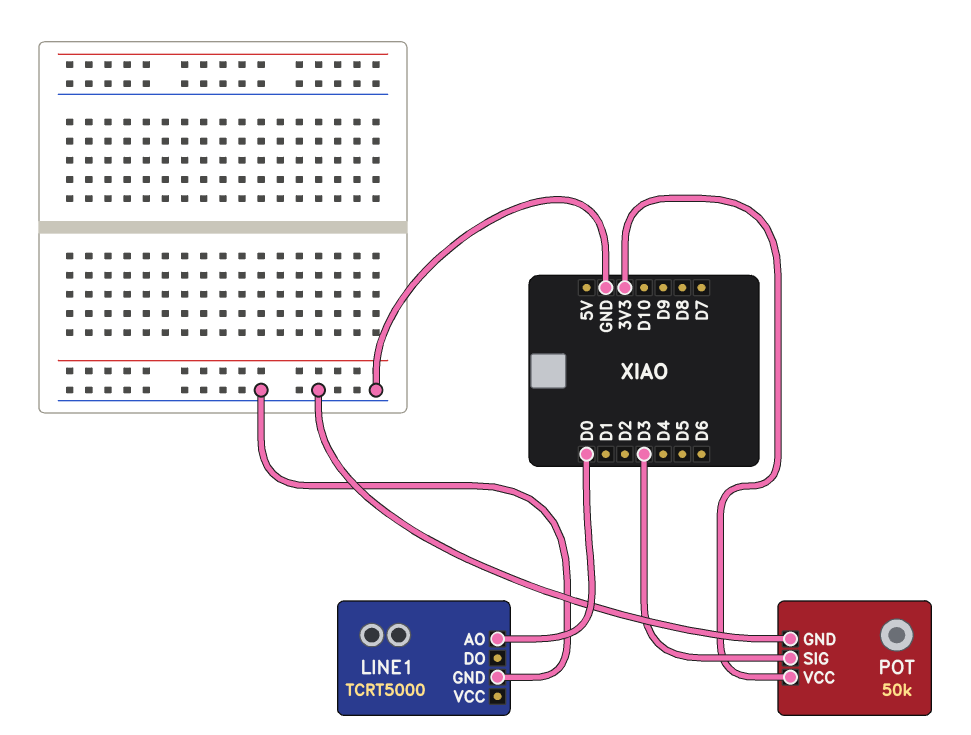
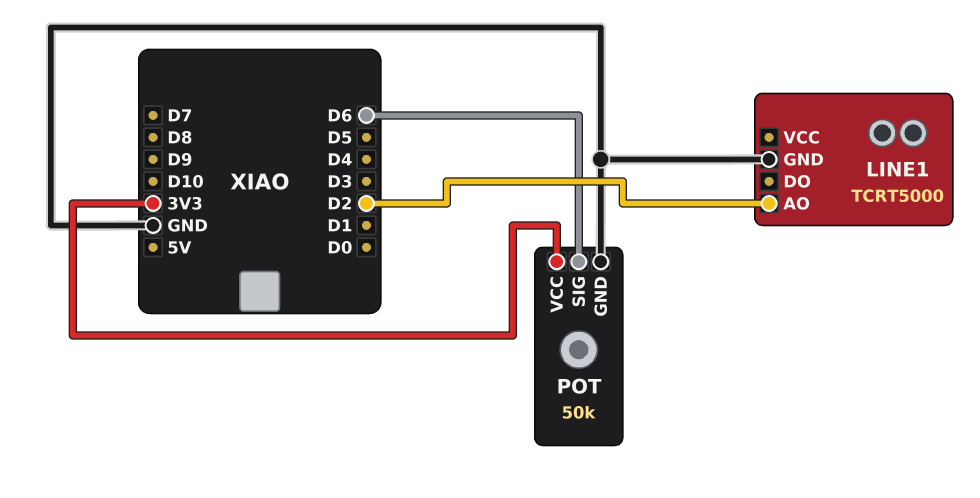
LINE1 pin AO: D0 -> D2
POT pin SIG: D3 -> D6

